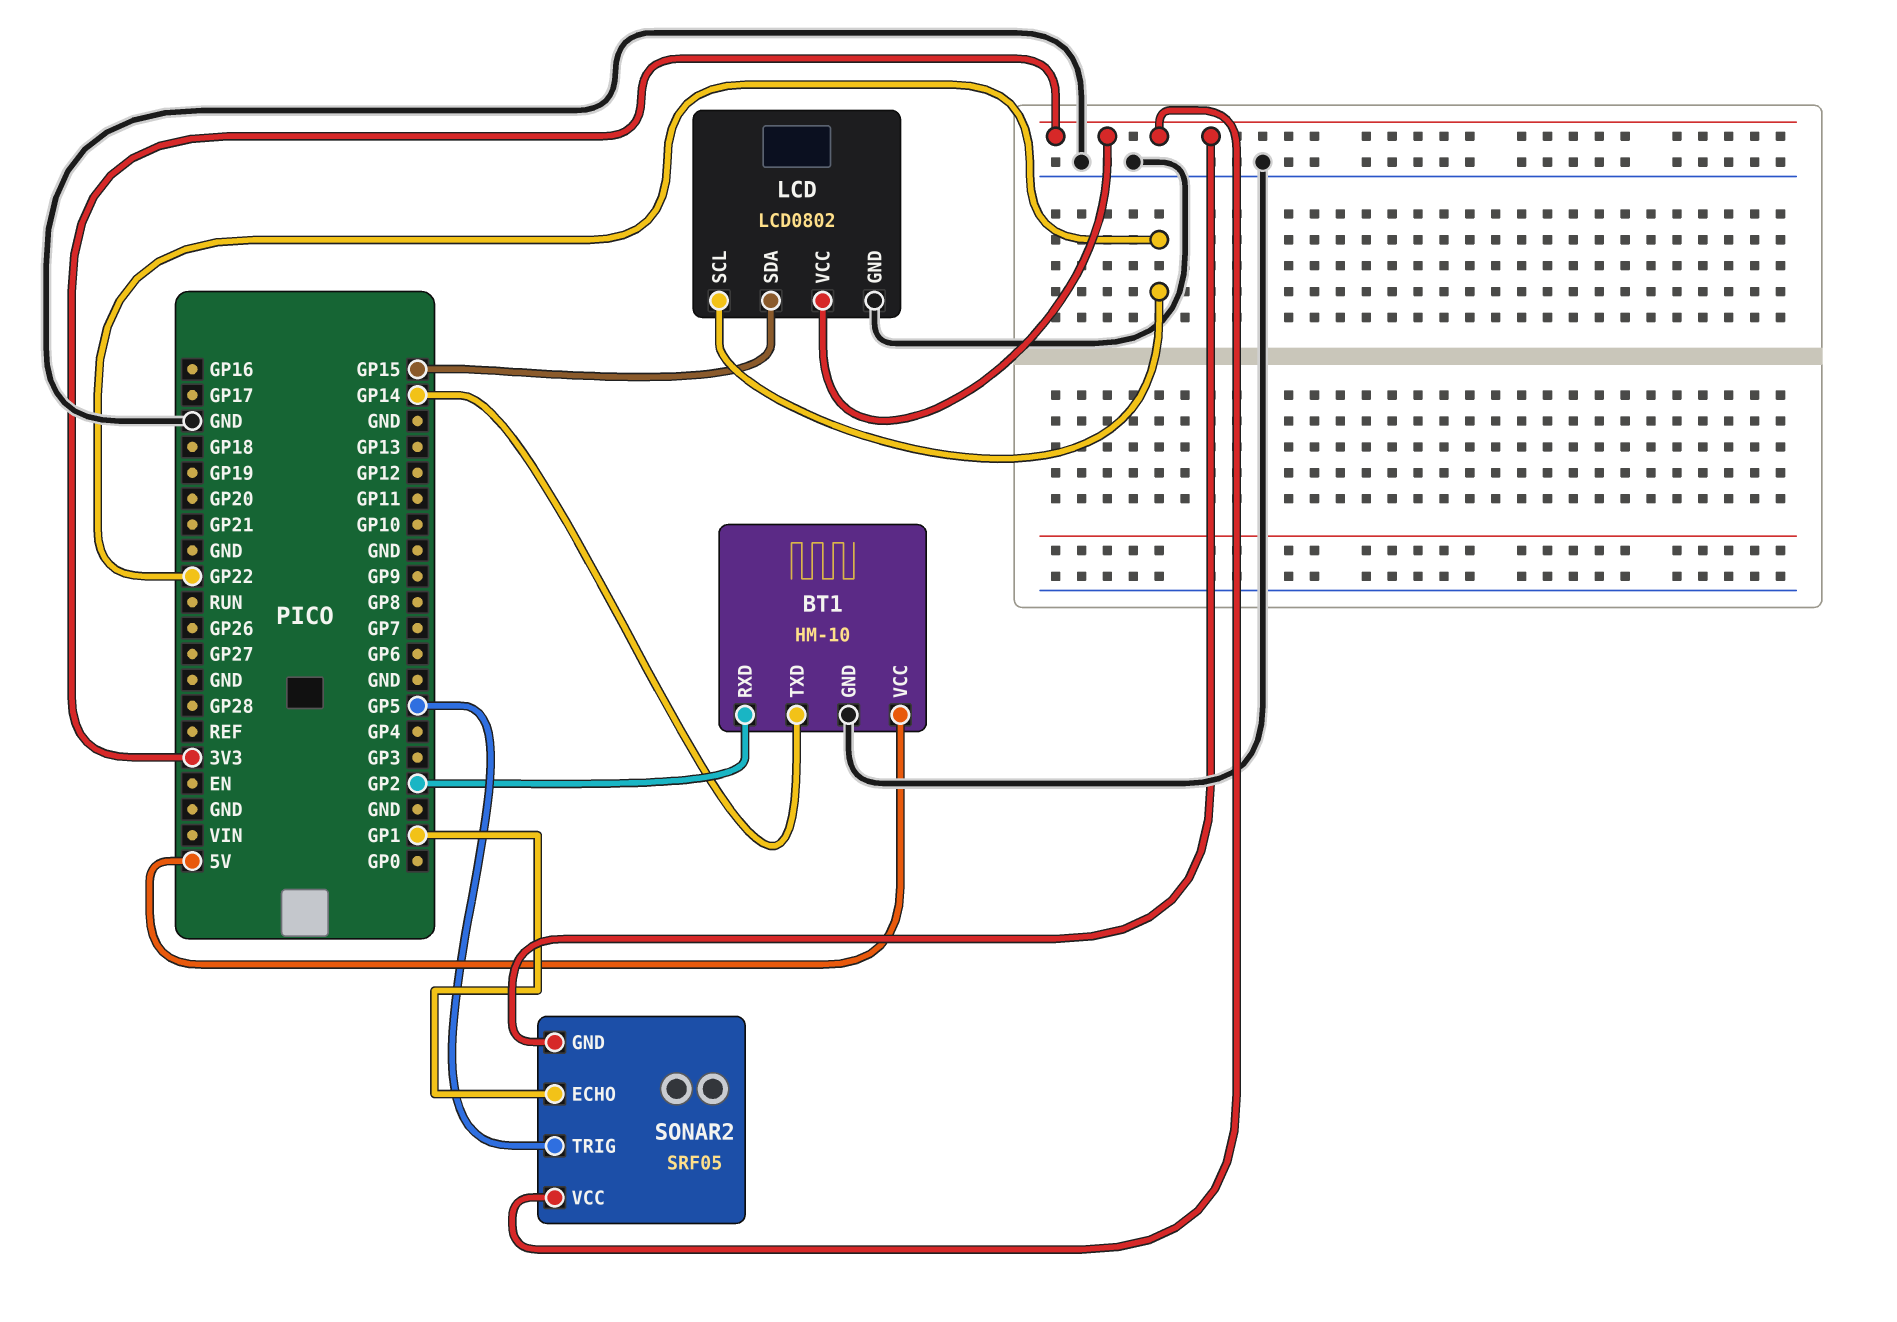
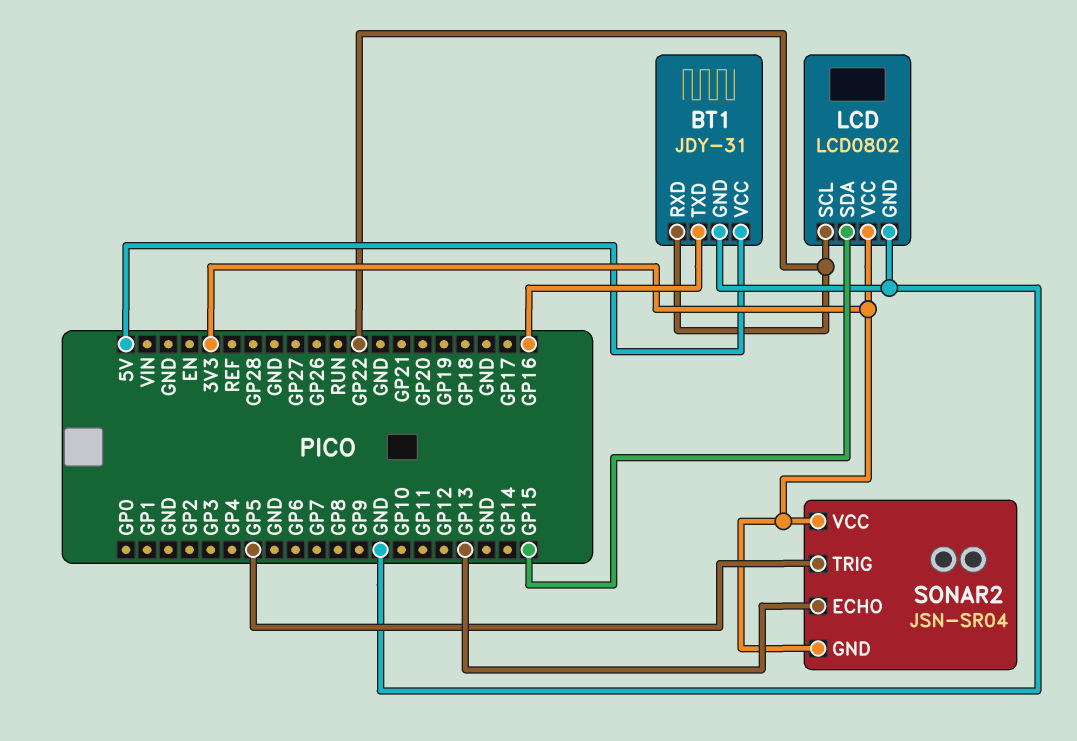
BT1: HM-10 -> JDY-31
BT1 pin RXD: GP2 -> GP22
BT1 pin TXD: GP14 -> GP16
SONAR2: SRF05 -> JSN-SR04
SONAR2 pin ECHO: GP1 -> GP13

